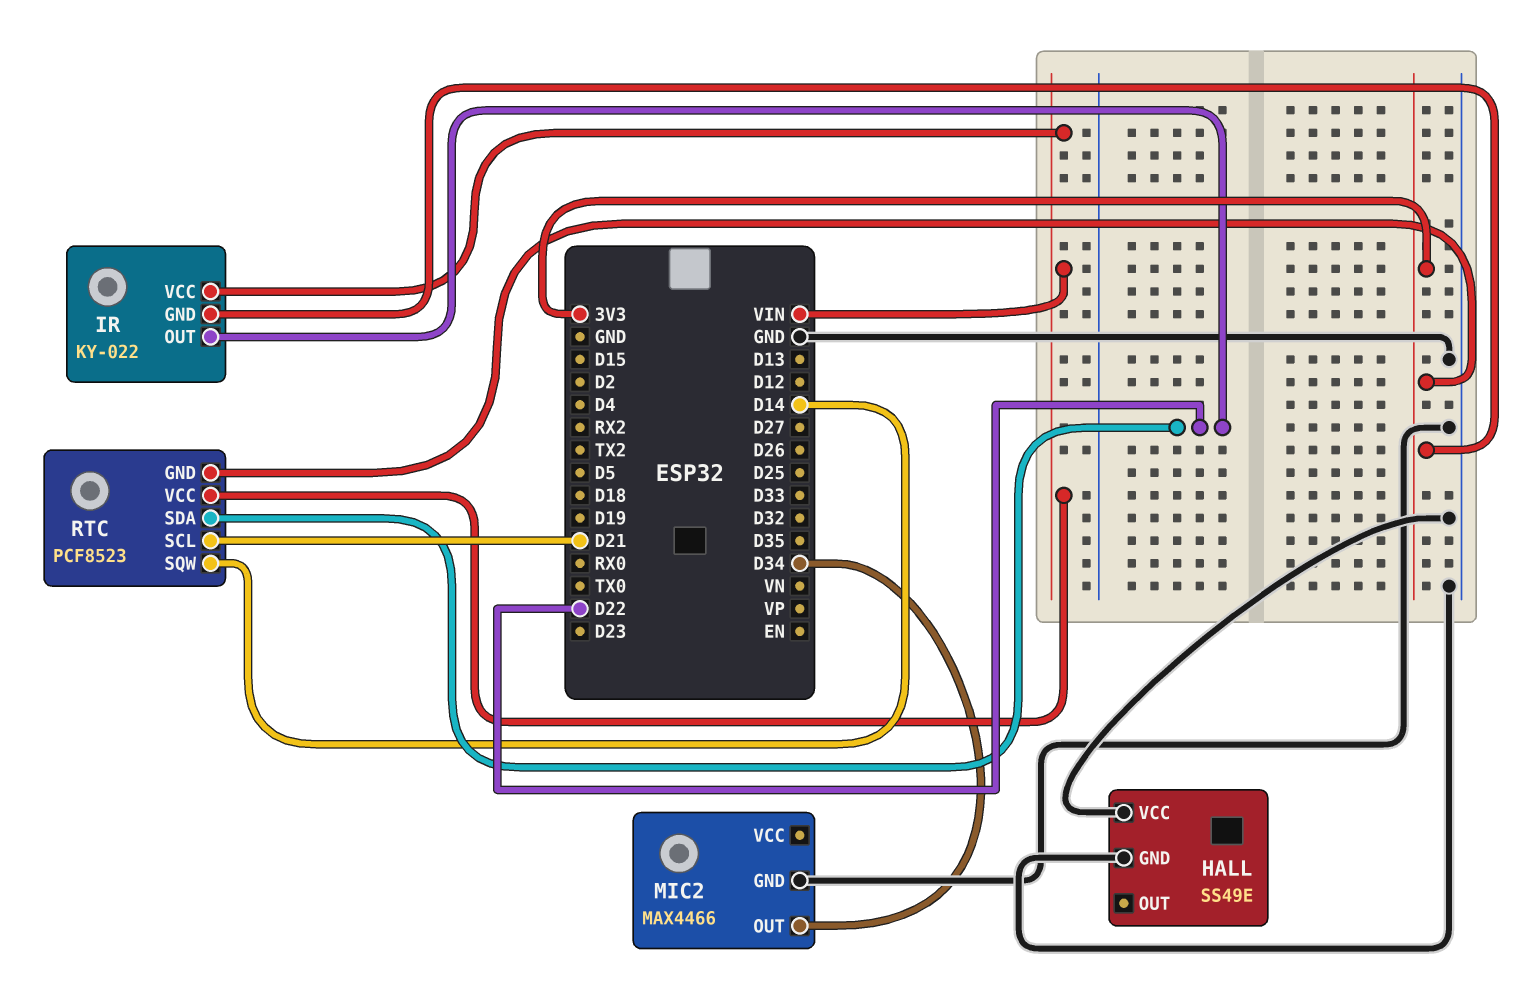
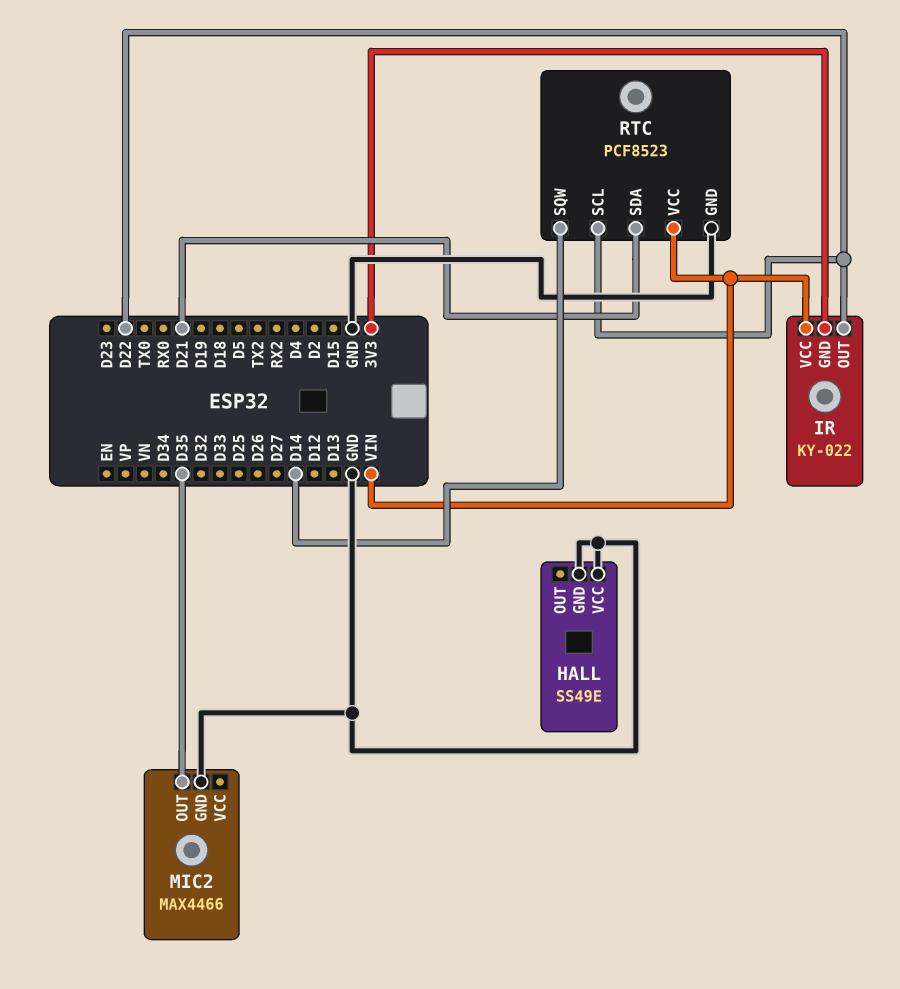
MIC2 pin OUT: D34 -> D35
RTC pin GND: 3V3 -> GND
RTC pin SCL: D21 -> D22
RTC pin SDA: D22 -> D21

